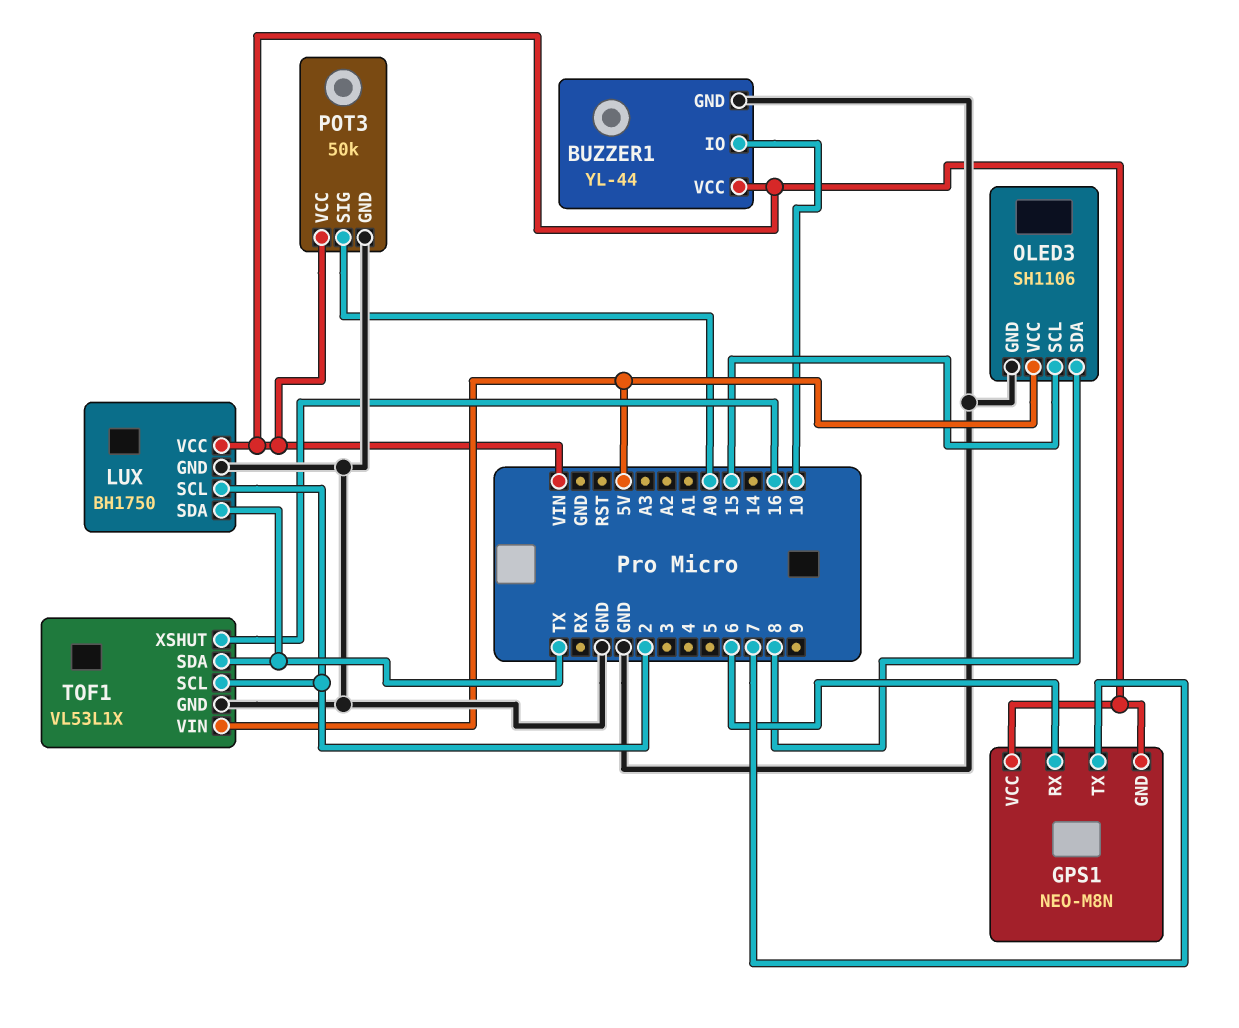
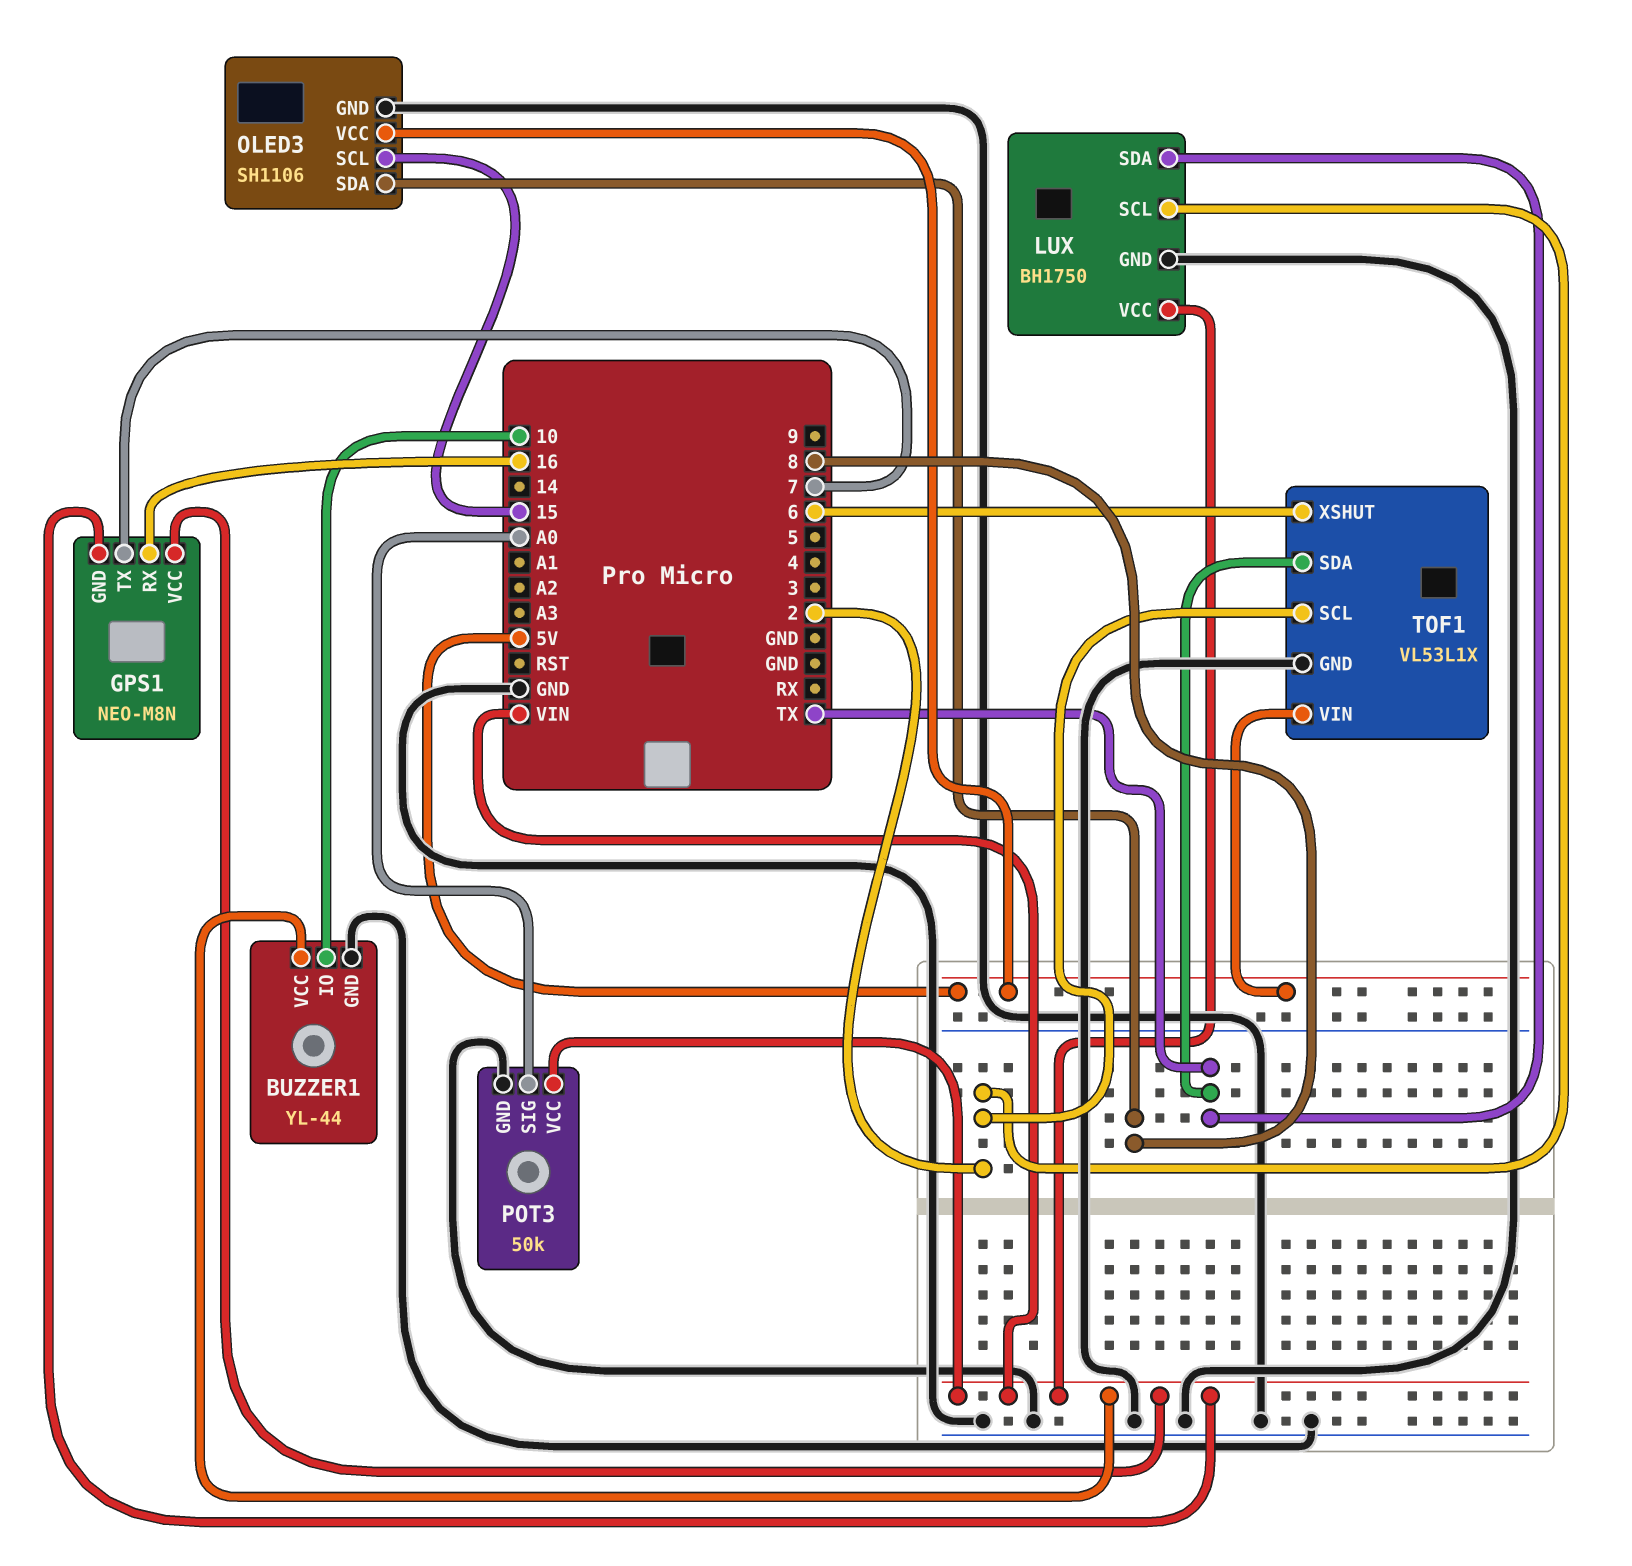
GPS1 pin RX: 6 -> 16
TOF1 pin XSHUT: 16 -> 6

